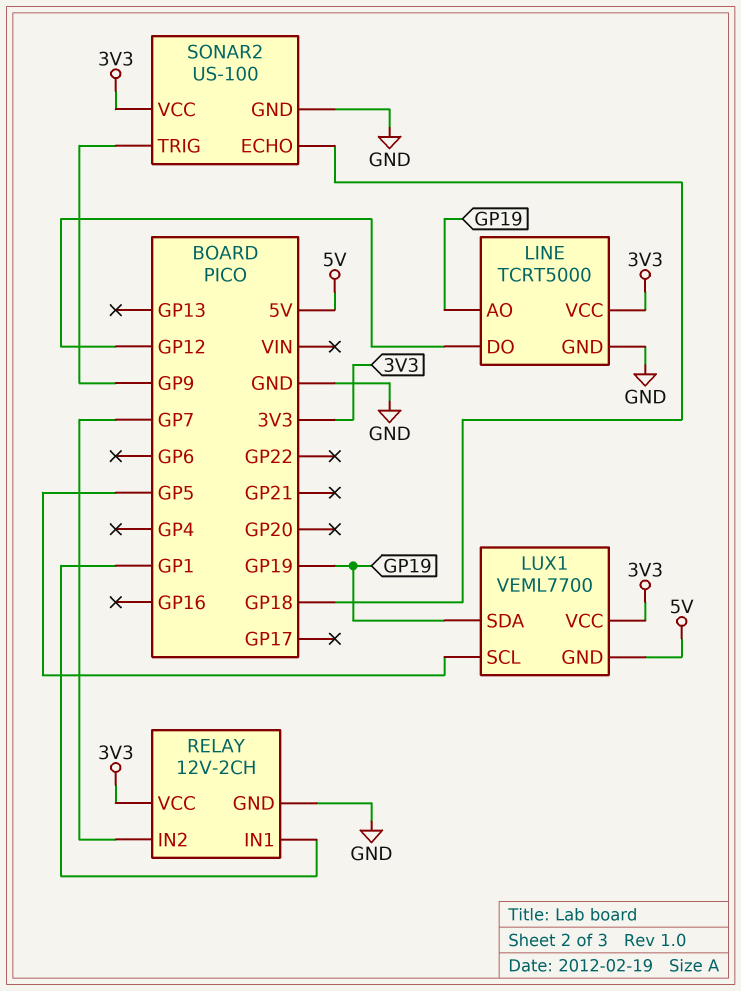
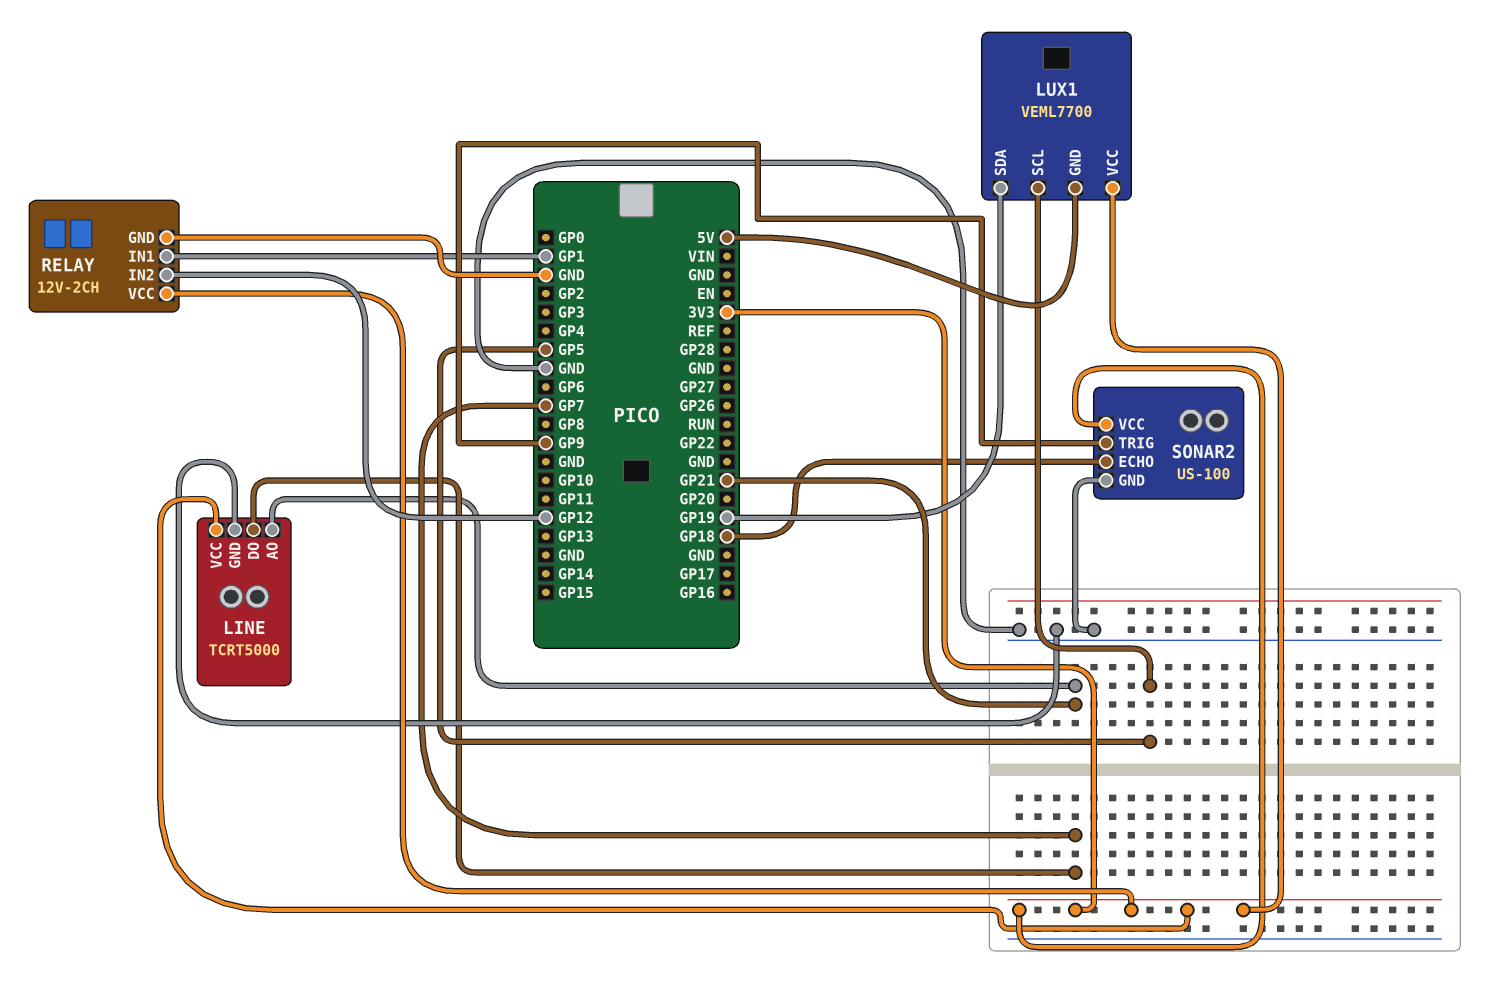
LINE pin AO: GP19 -> GP21
LINE pin DO: GP12 -> GP7
RELAY pin IN2: GP7 -> GP12

